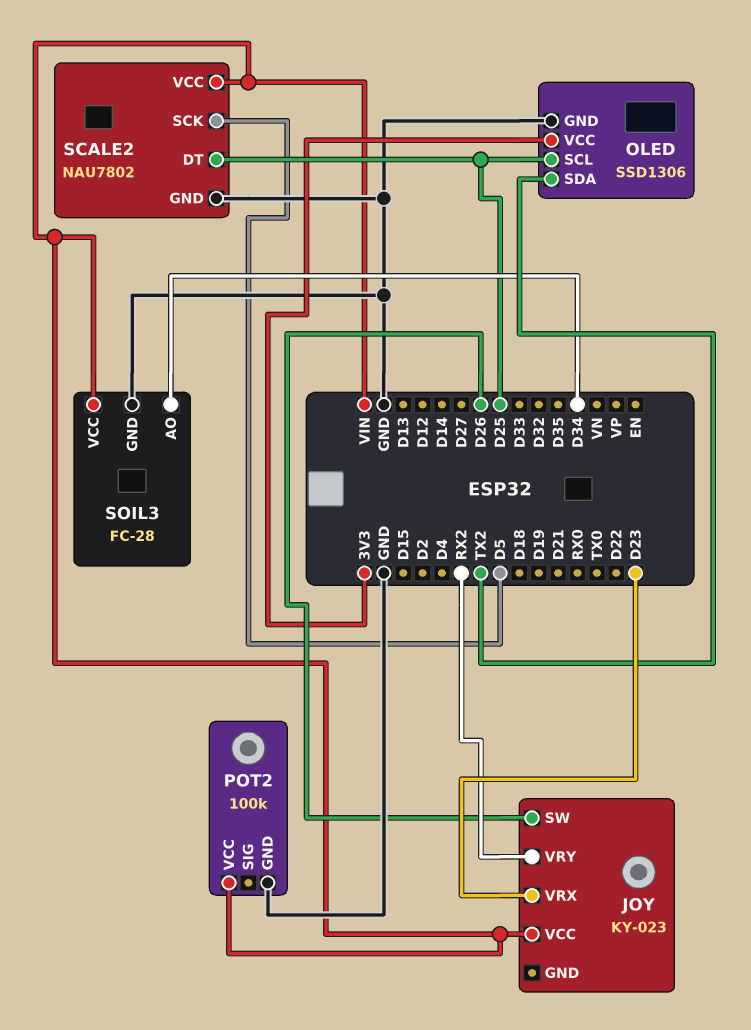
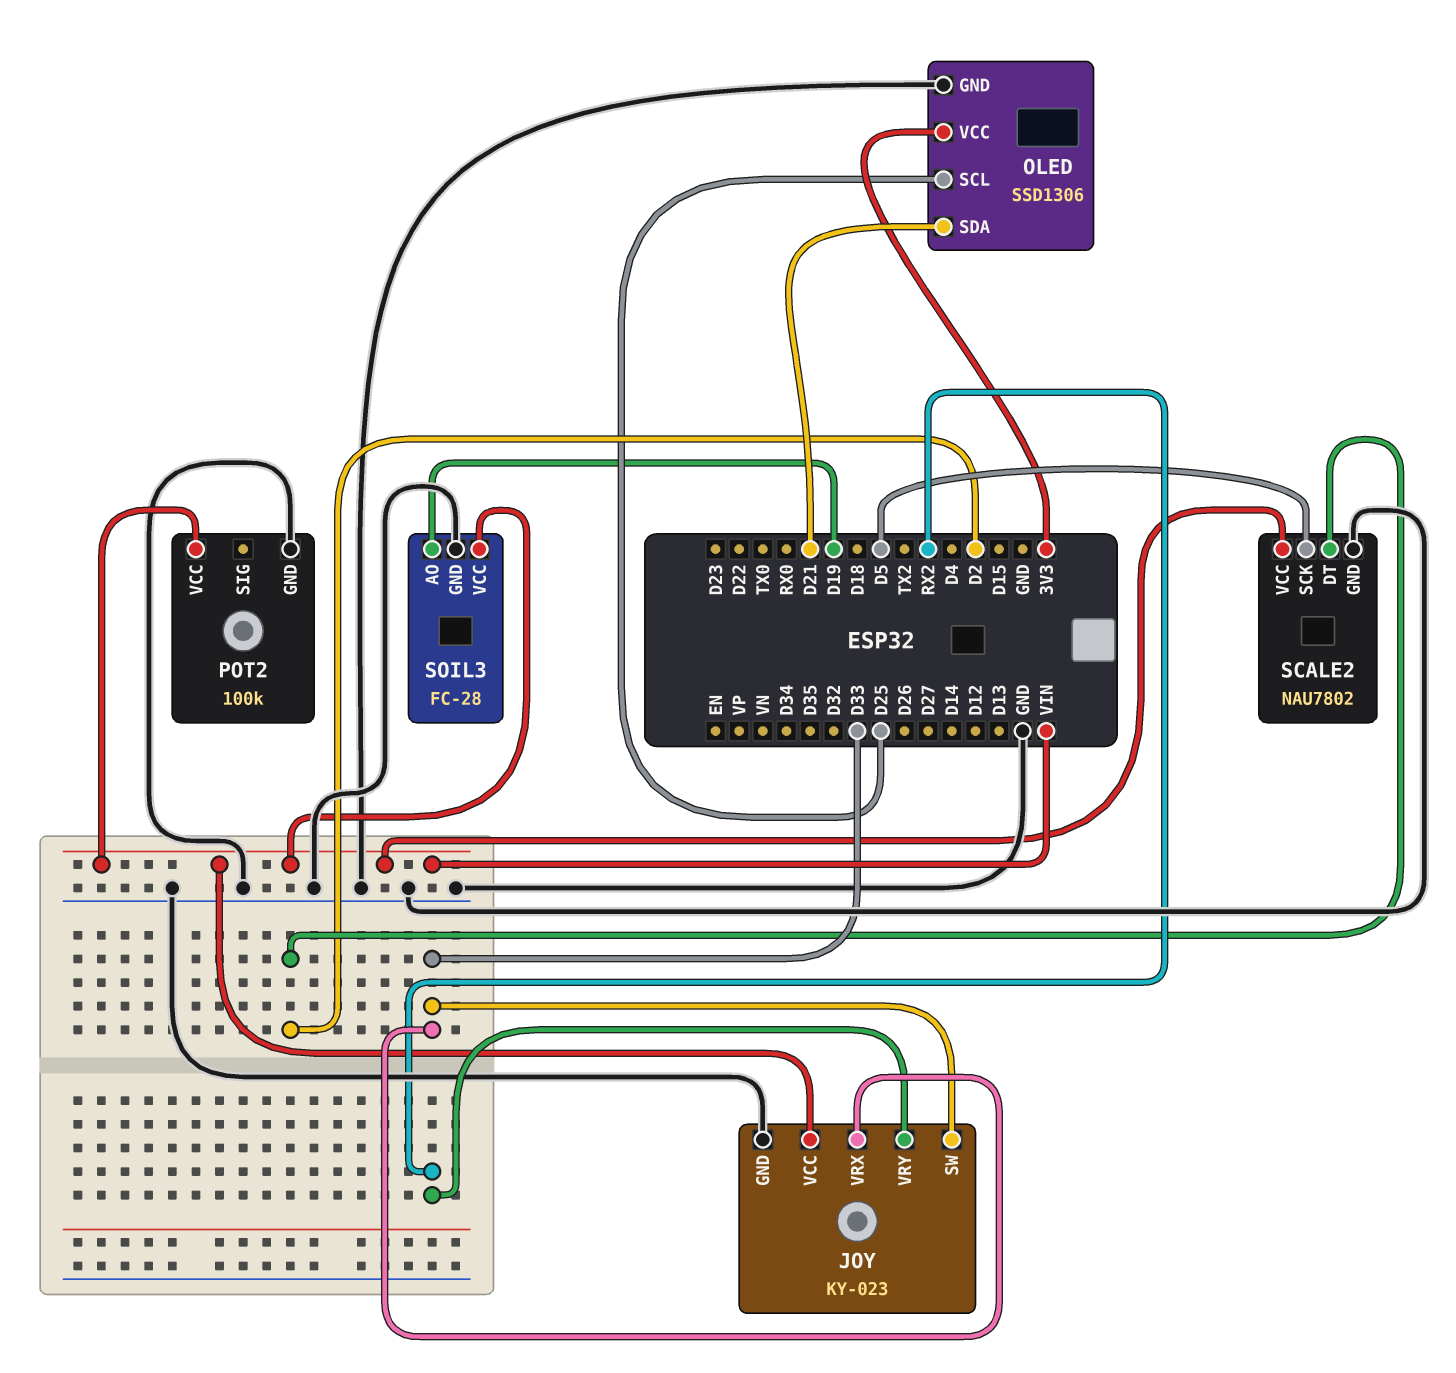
JOY pin GND: none -> GND
JOY pin SW: D26 -> D33
JOY pin VRX: D23 -> D33
OLED pin SDA: TX2 -> D21
SCALE2 pin DT: D25 -> D2
SOIL3 pin AO: D34 -> D19

